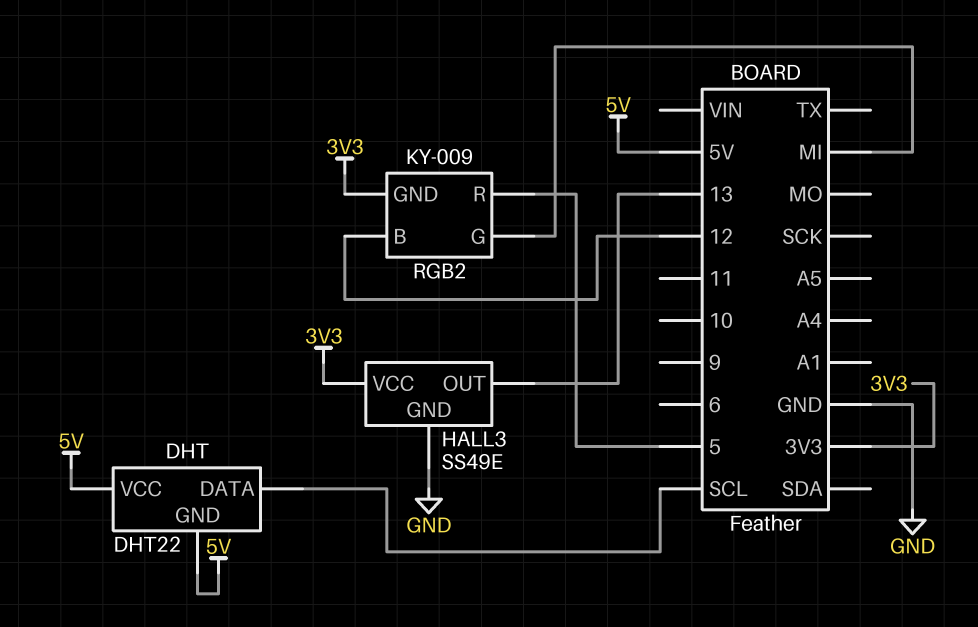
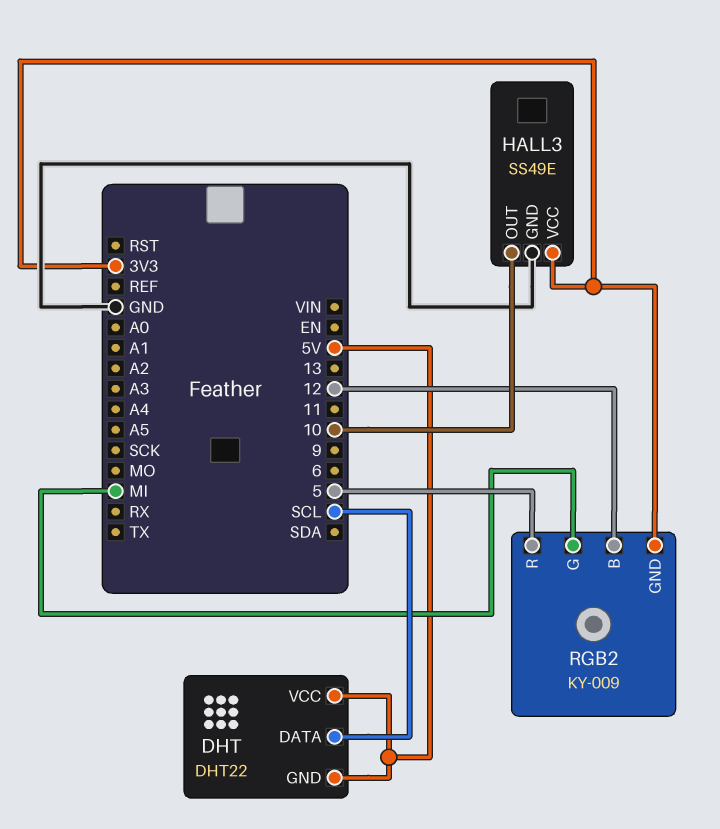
HALL3 pin OUT: 13 -> 10

